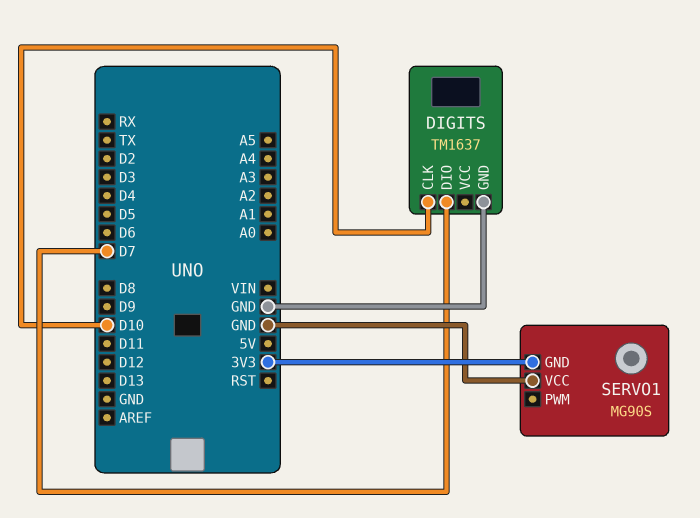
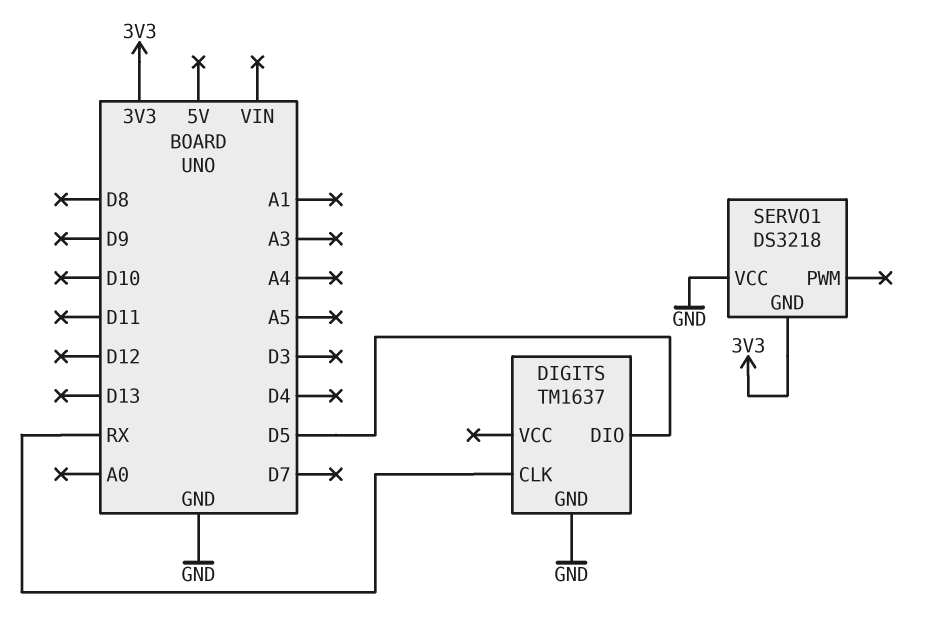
DIGITS pin CLK: D10 -> RX
DIGITS pin DIO: D7 -> D5
SERVO1: MG90S -> DS3218

